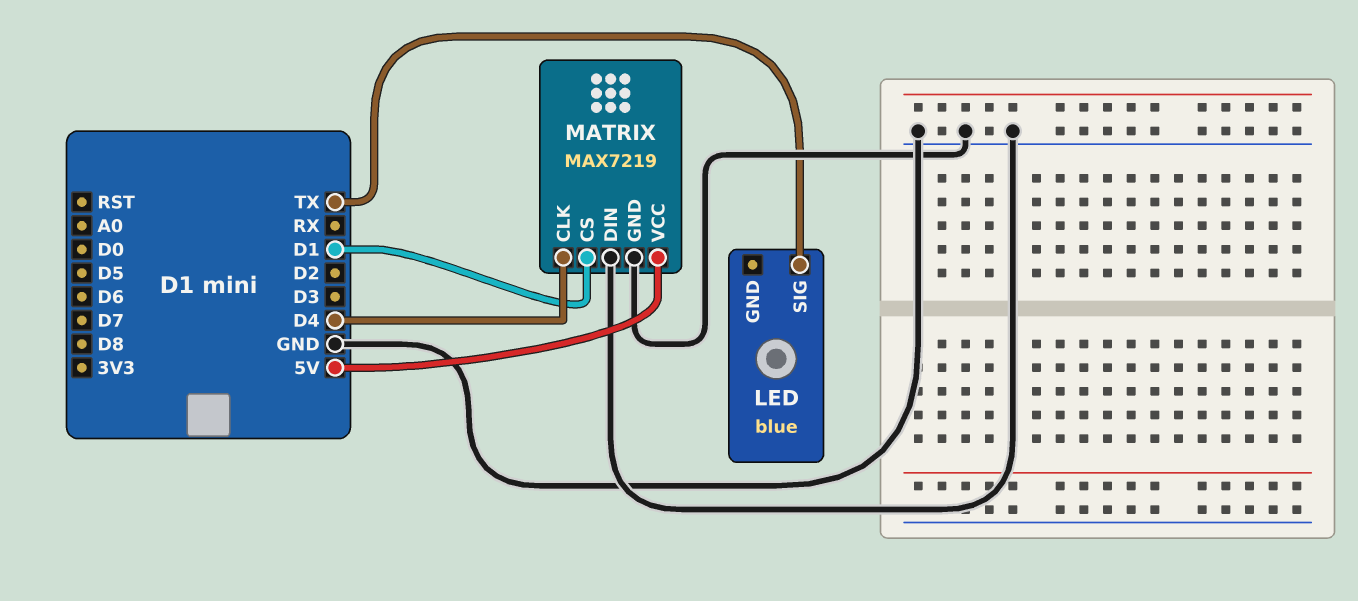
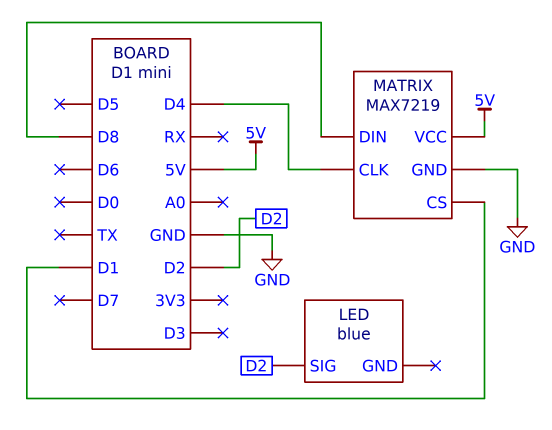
LED pin SIG: TX -> D2
MATRIX pin DIN: GND -> D8

